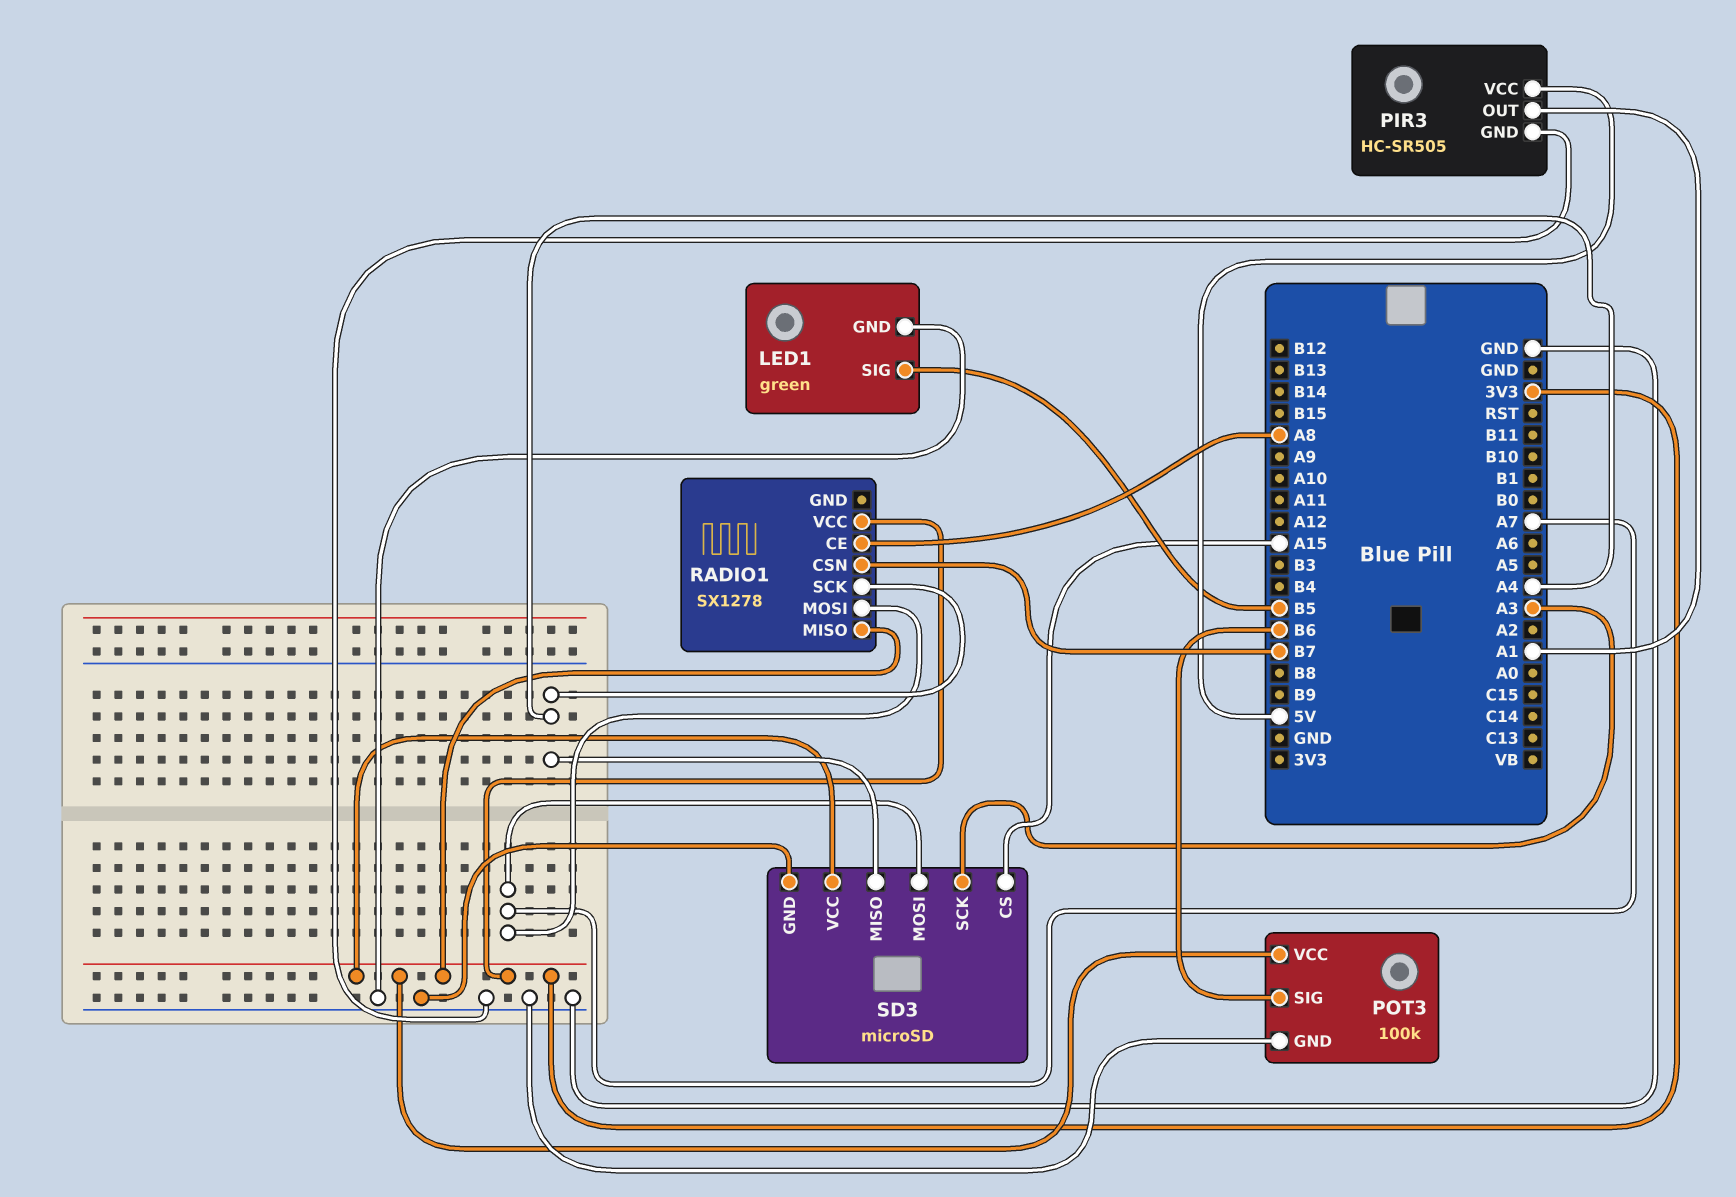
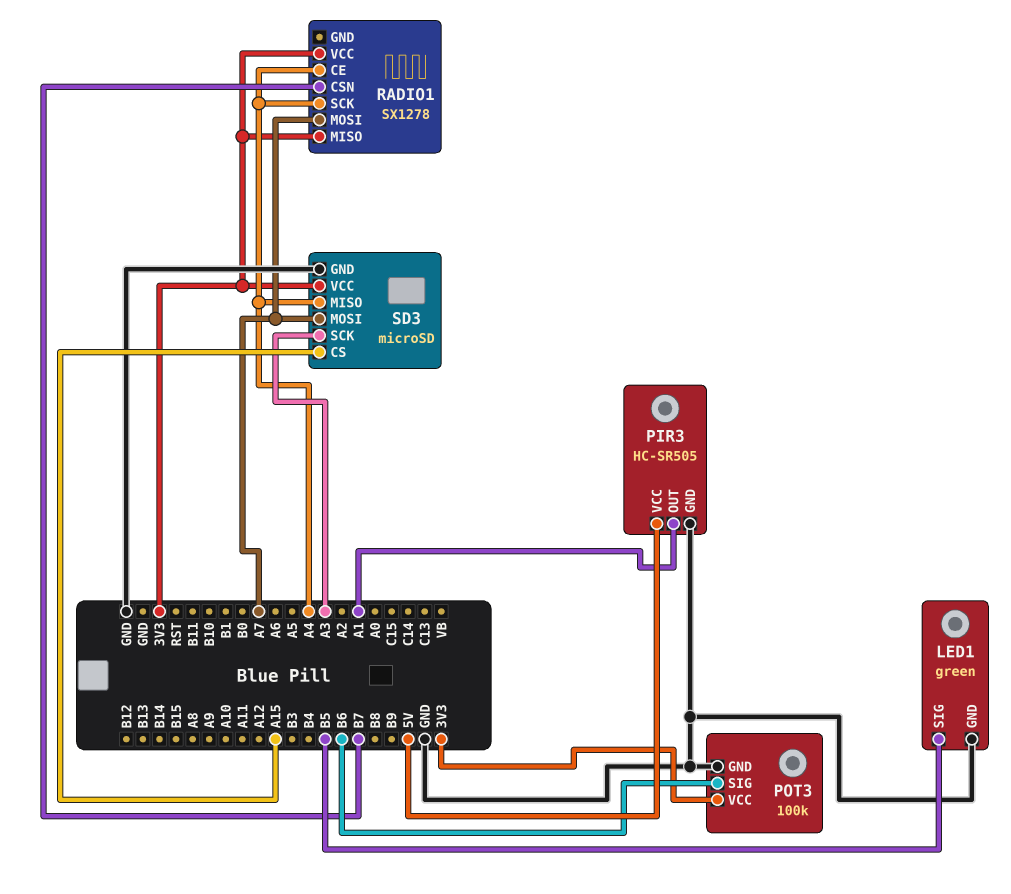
RADIO1 pin CE: A8 -> A4

